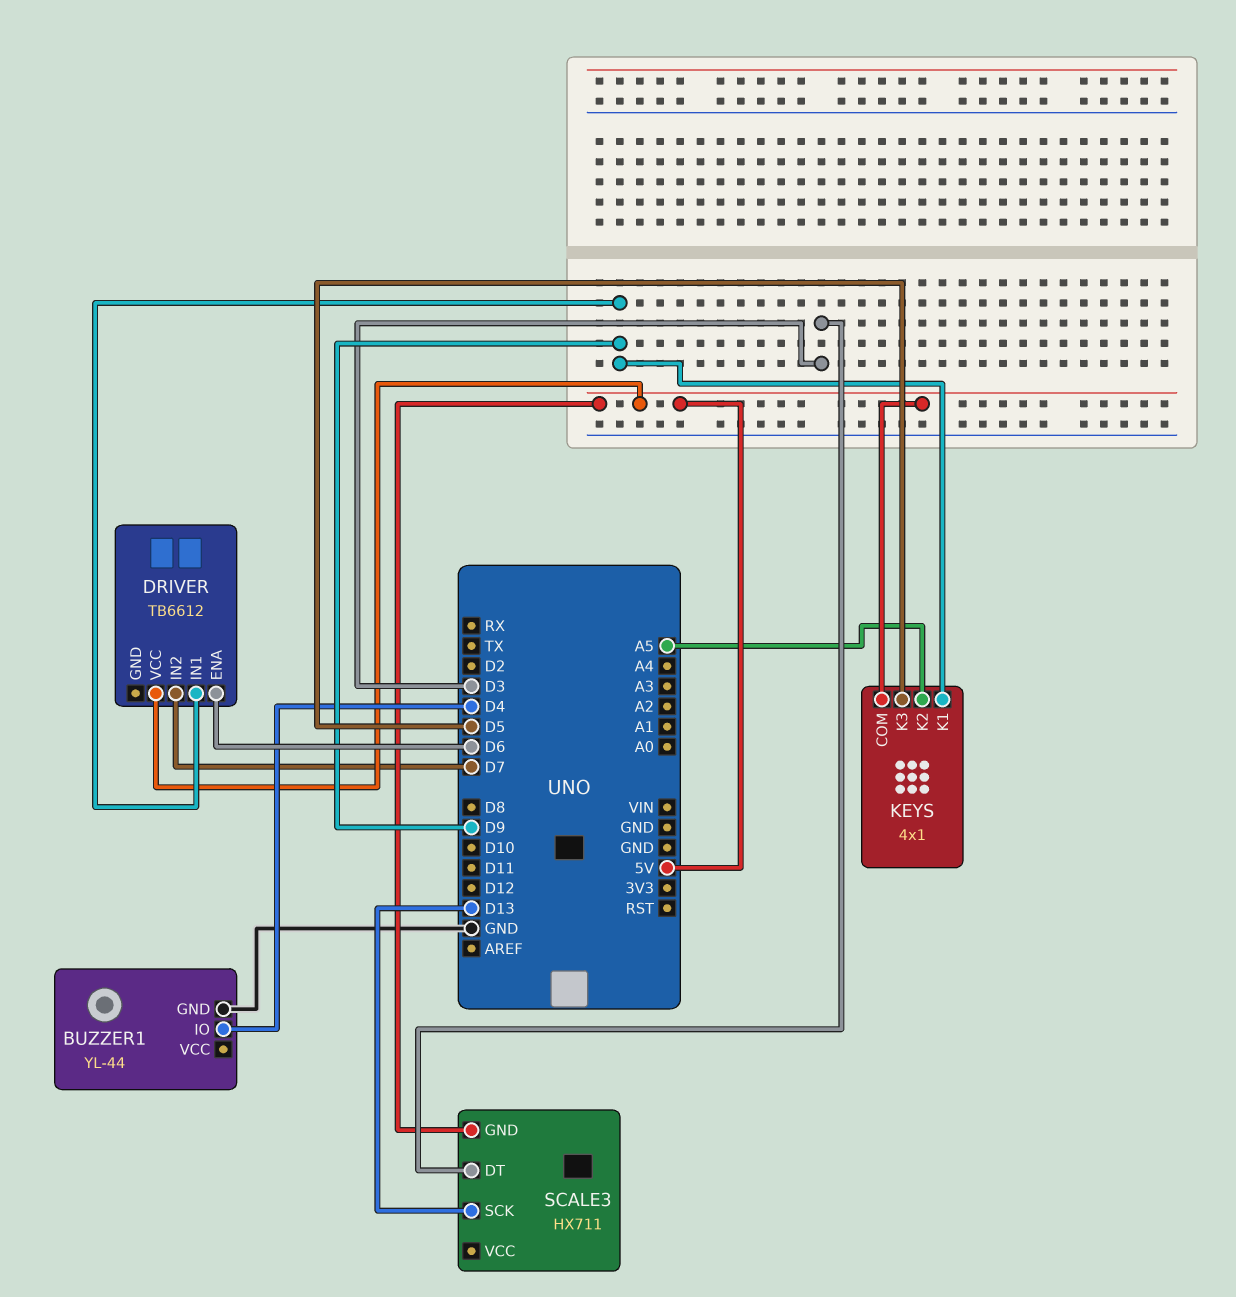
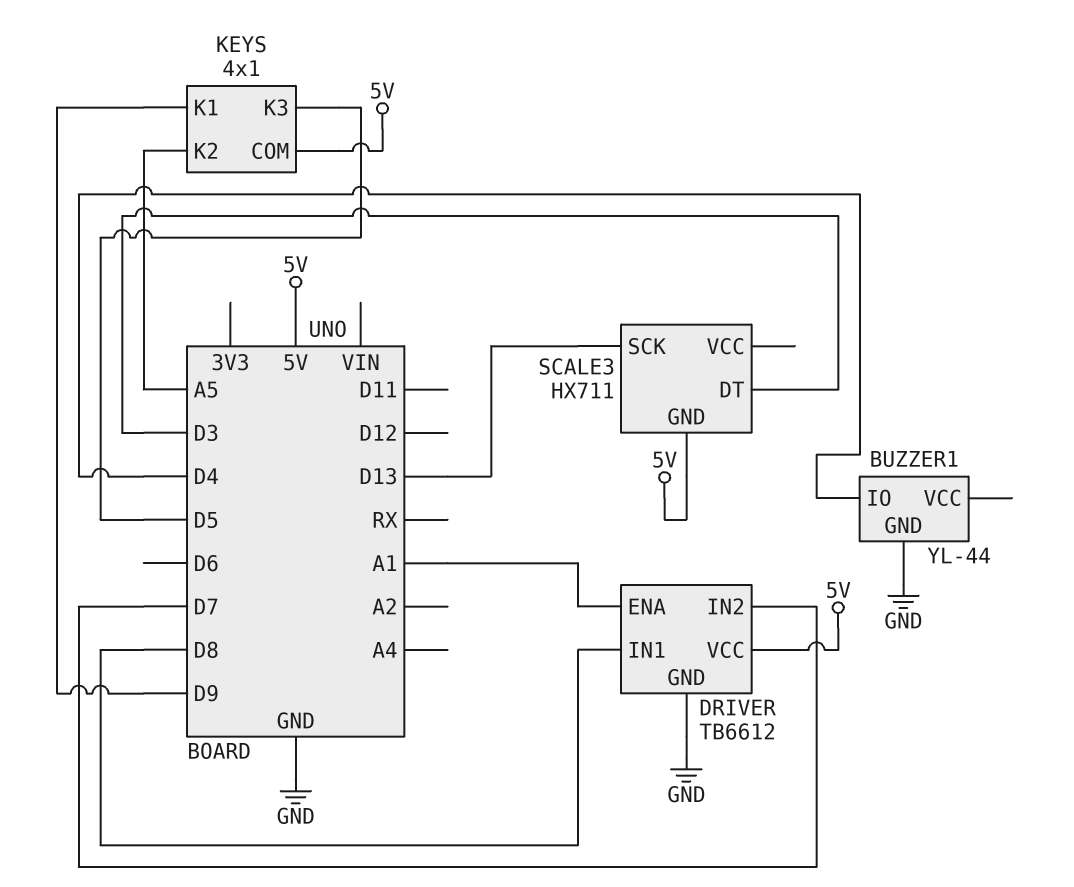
DRIVER pin ENA: D6 -> A1
DRIVER pin GND: none -> GND
DRIVER pin IN1: D9 -> D8

